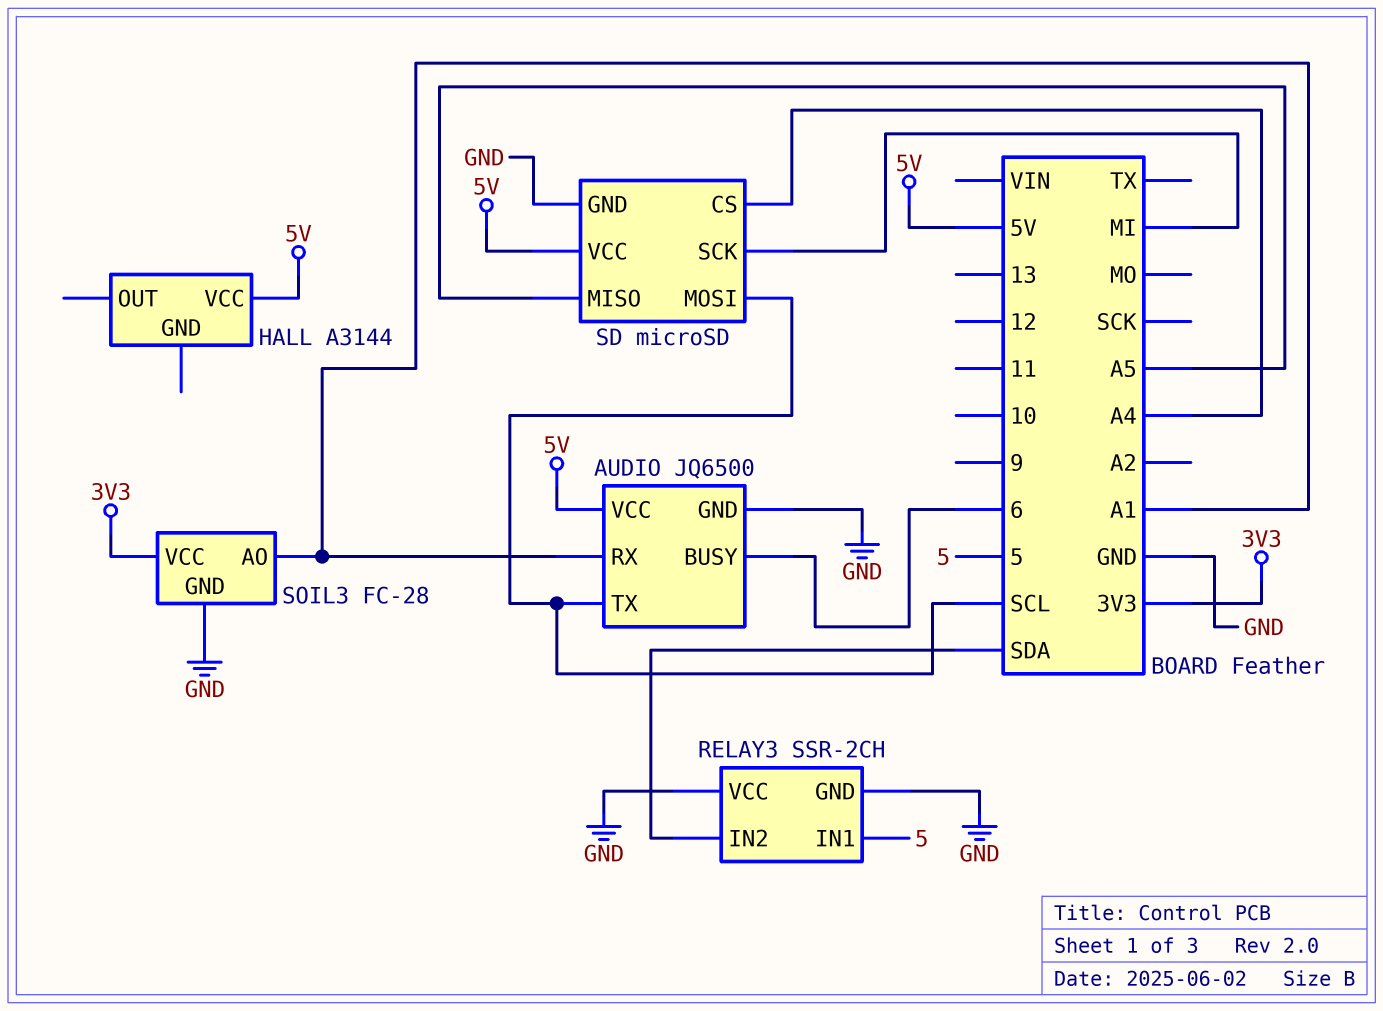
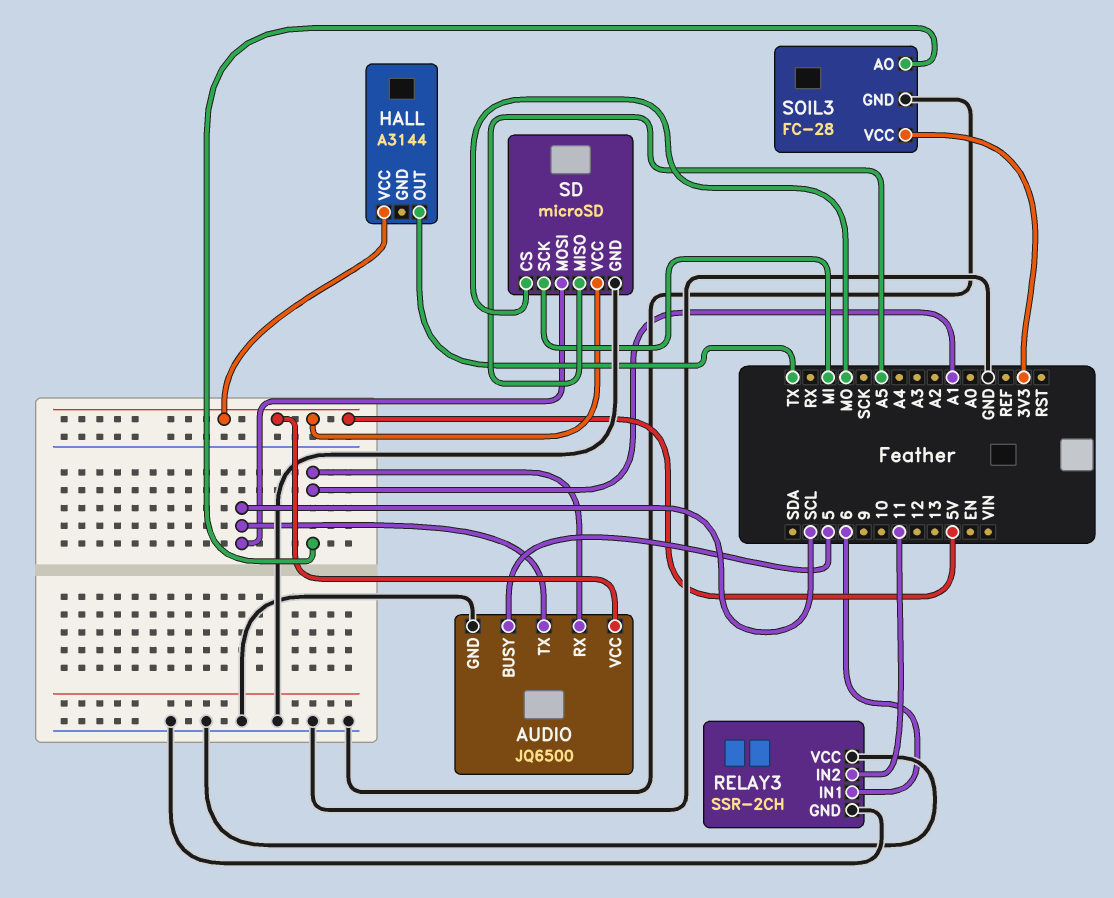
AUDIO pin BUSY: 6 -> 5
HALL pin OUT: none -> TX
RELAY3 pin IN1: 5 -> 6
RELAY3 pin IN2: SDA -> 11
SD pin CS: A4 -> MO

